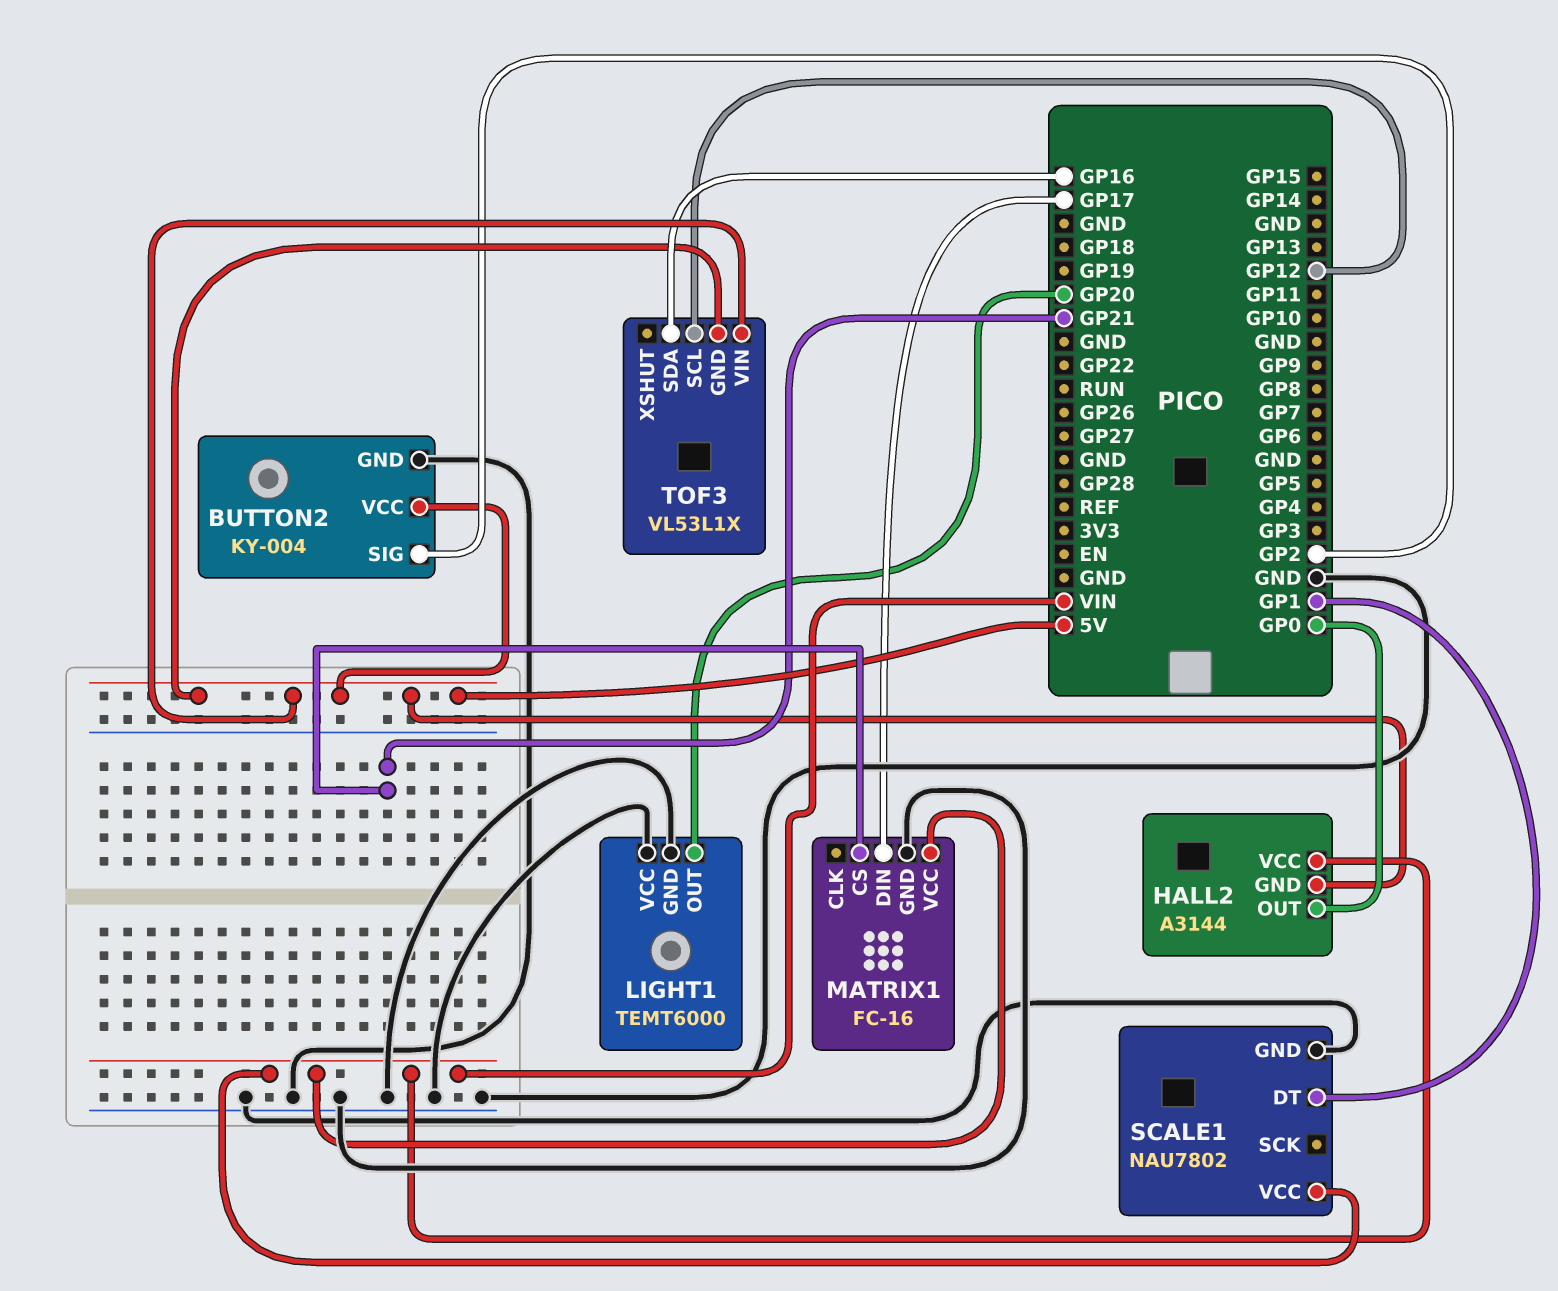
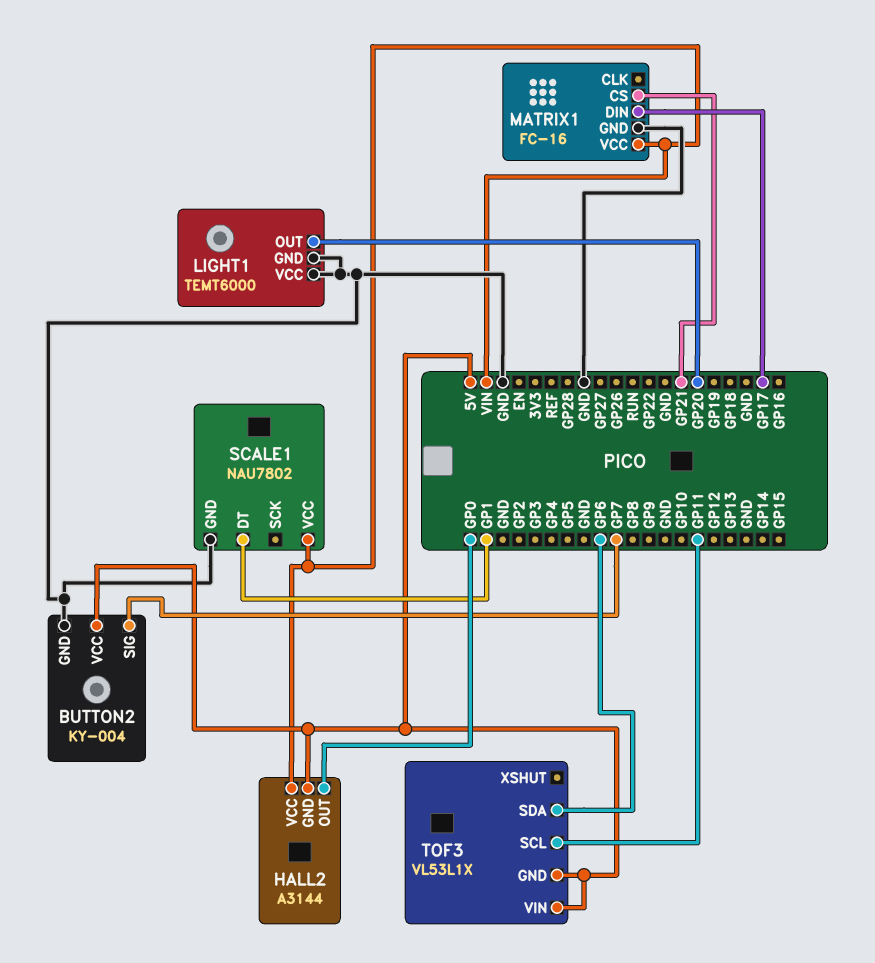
BUTTON2 pin SIG: GP2 -> GP7
TOF3 pin SCL: GP12 -> GP11
TOF3 pin SDA: GP16 -> GP6

